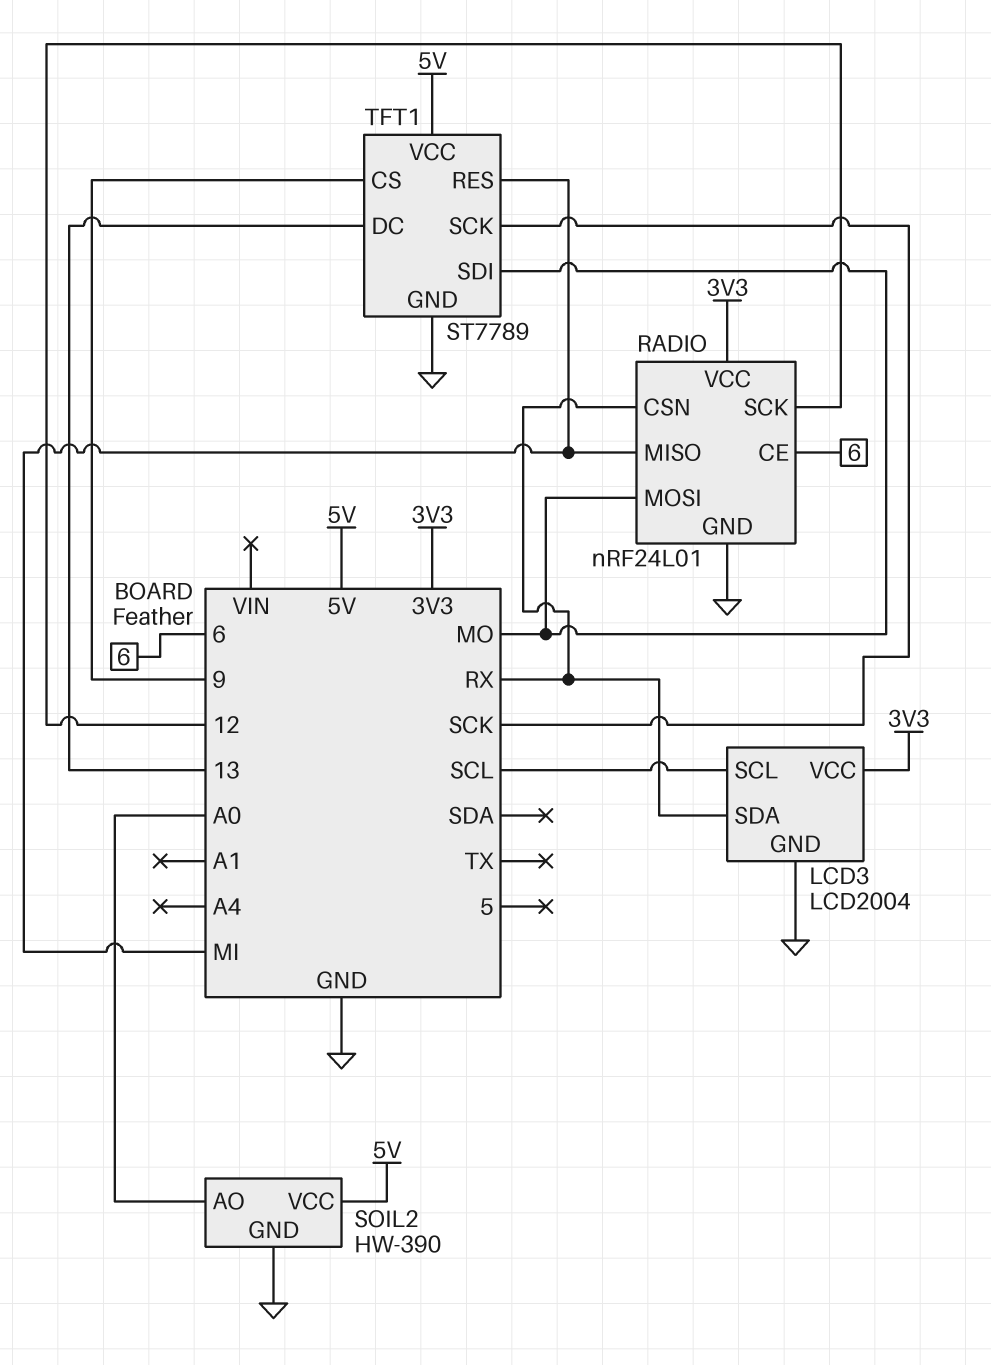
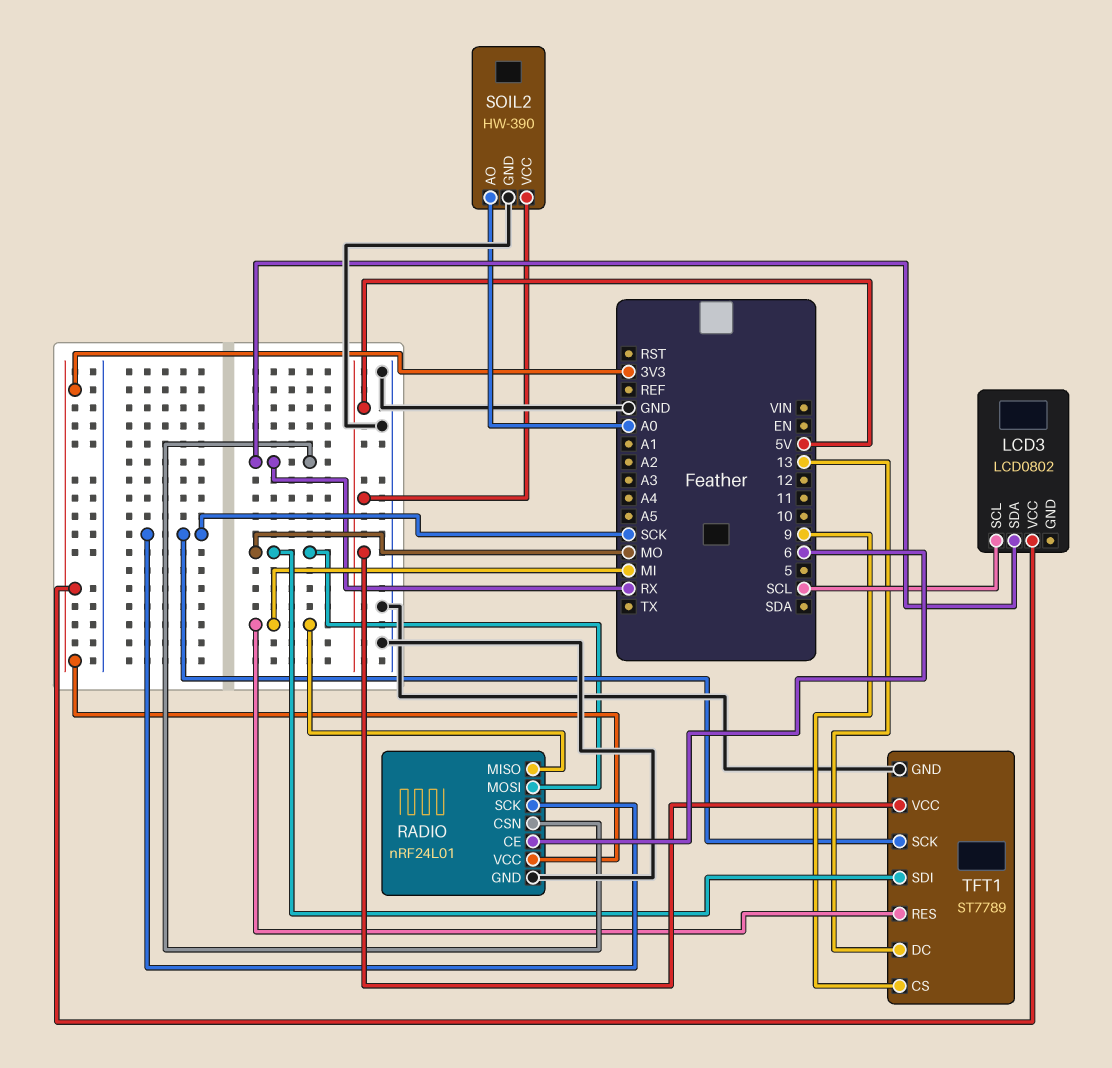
LCD3: LCD2004 -> LCD0802
LCD3 pin GND: GND -> none
RADIO pin SCK: 12 -> SCK

